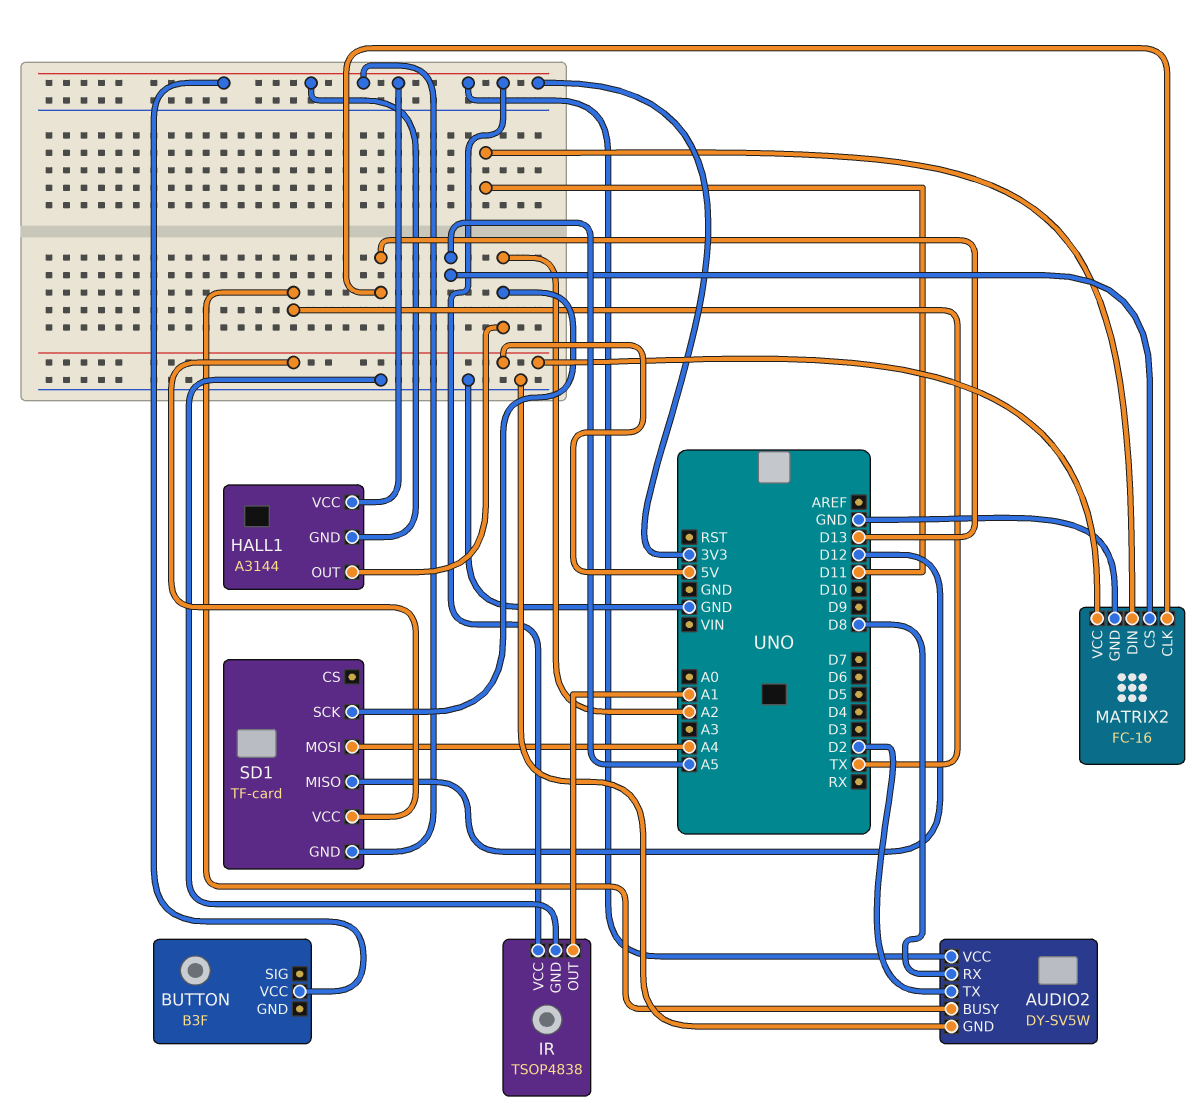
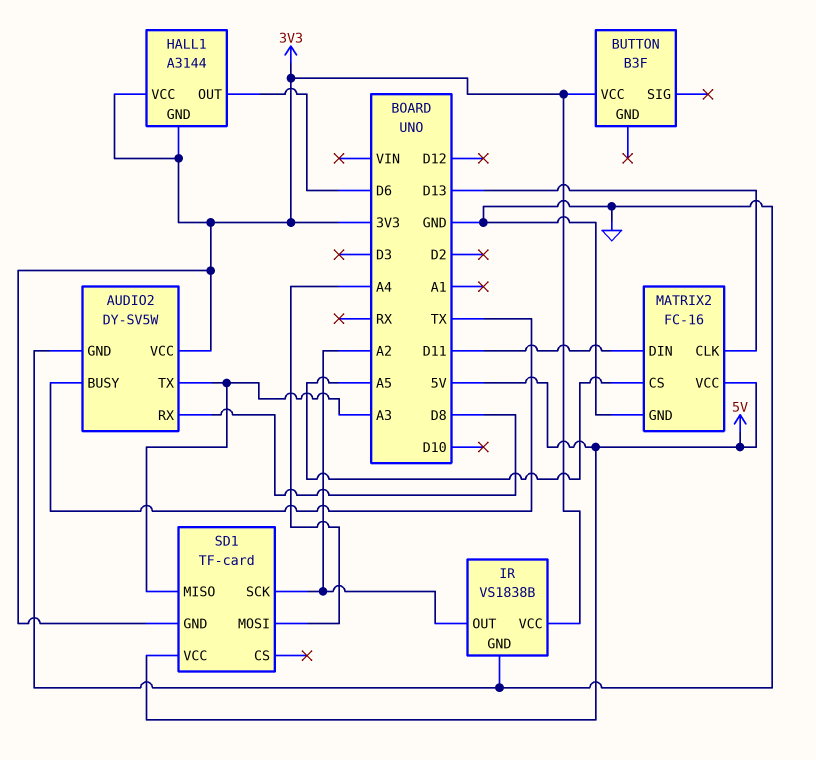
AUDIO2 pin TX: D2 -> A3
HALL1 pin OUT: A2 -> D6
IR: TSOP4838 -> VS1838B
IR pin OUT: A1 -> A2
SD1 pin MISO: D12 -> A3

